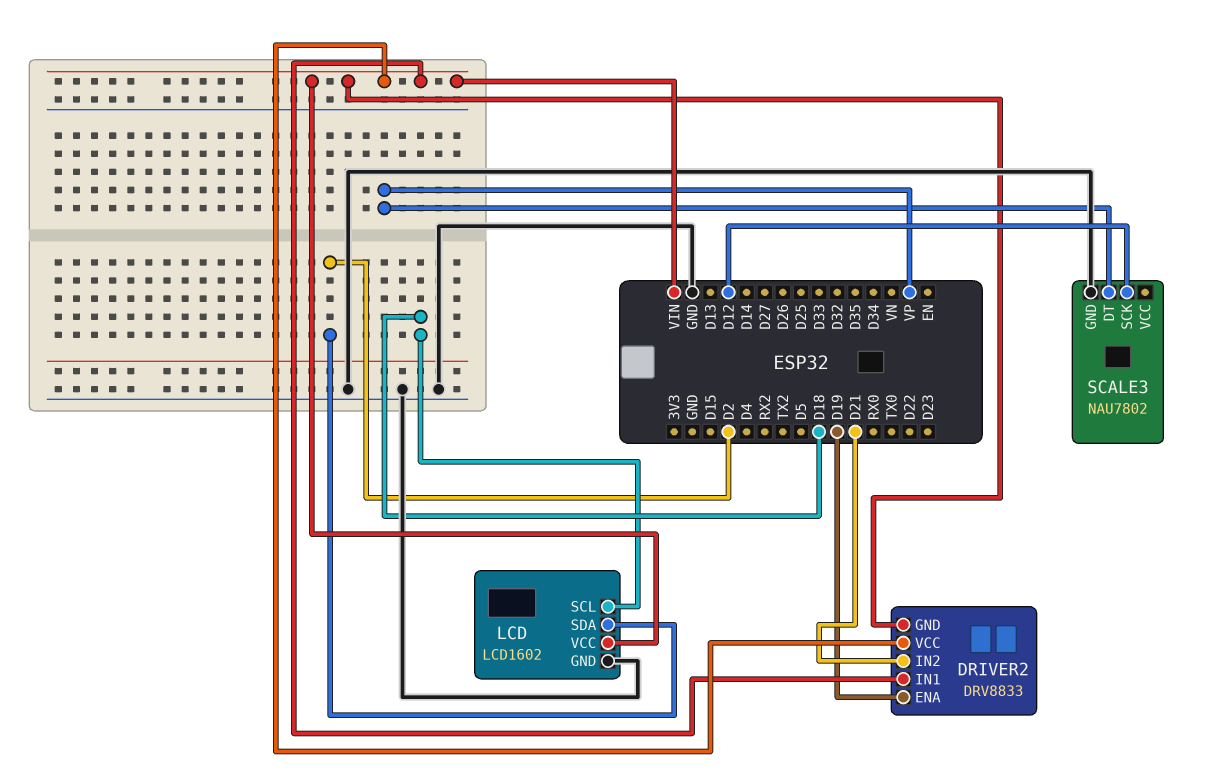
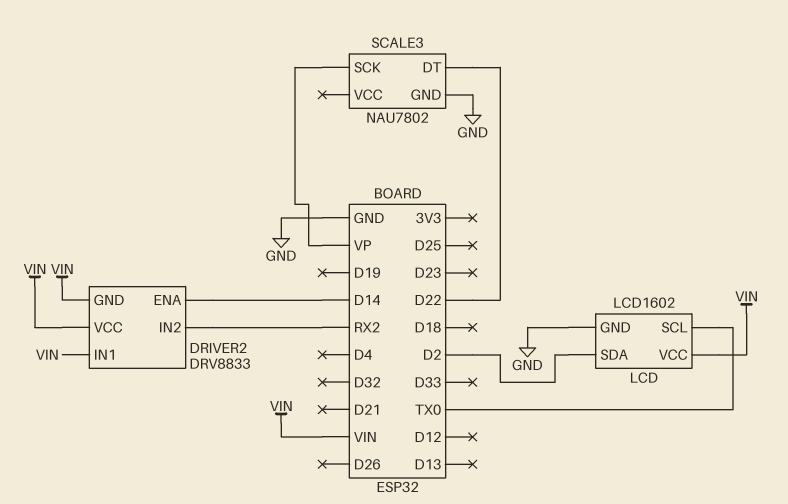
DRIVER2 pin ENA: D19 -> D14
DRIVER2 pin IN2: D21 -> RX2
LCD pin SCL: D18 -> TX0
SCALE3 pin DT: VP -> D22
SCALE3 pin SCK: D12 -> VP

